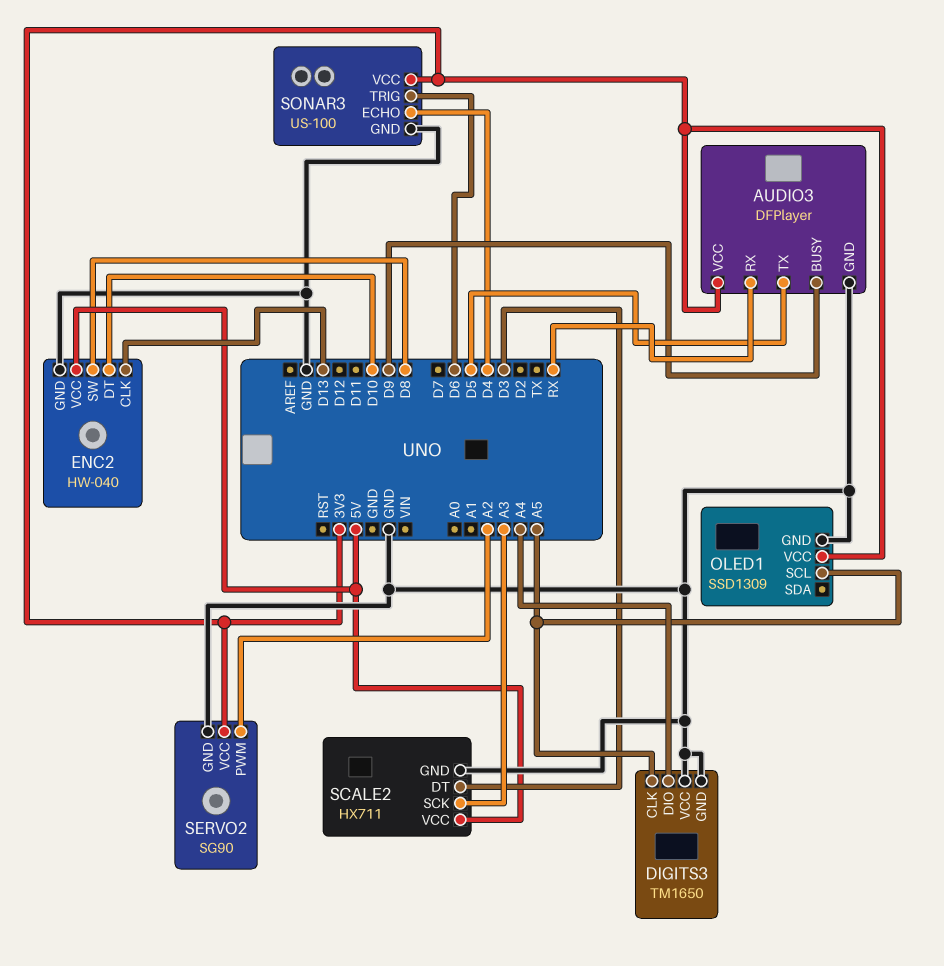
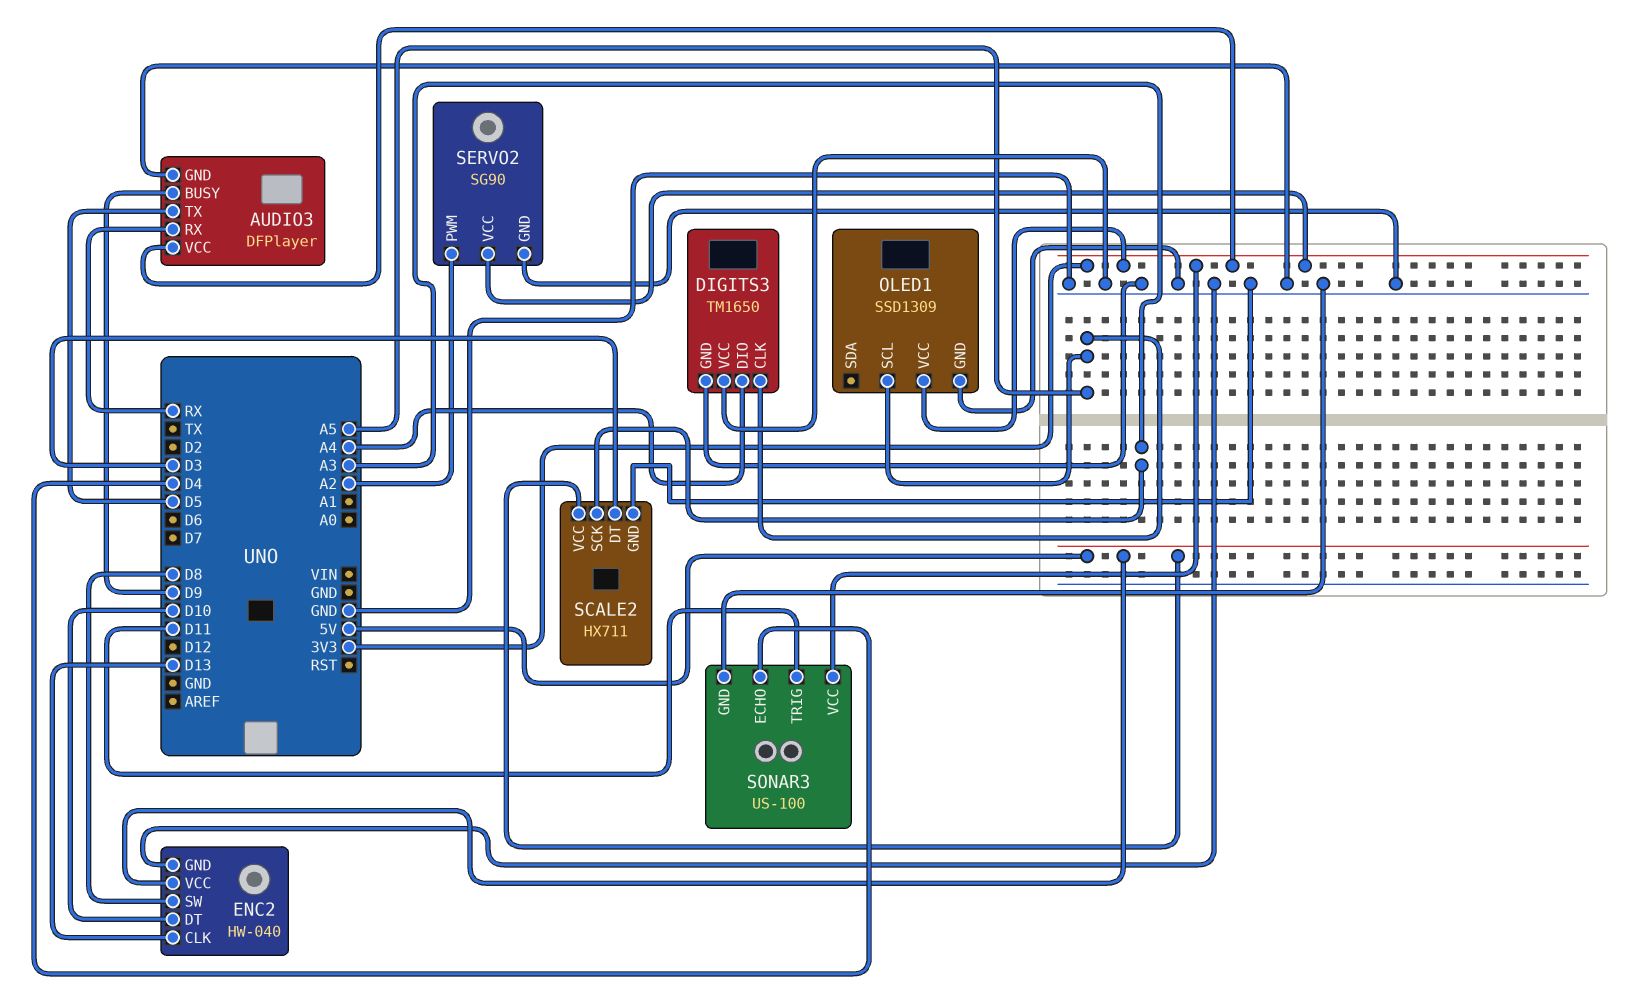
SONAR3 pin TRIG: D6 -> D11

